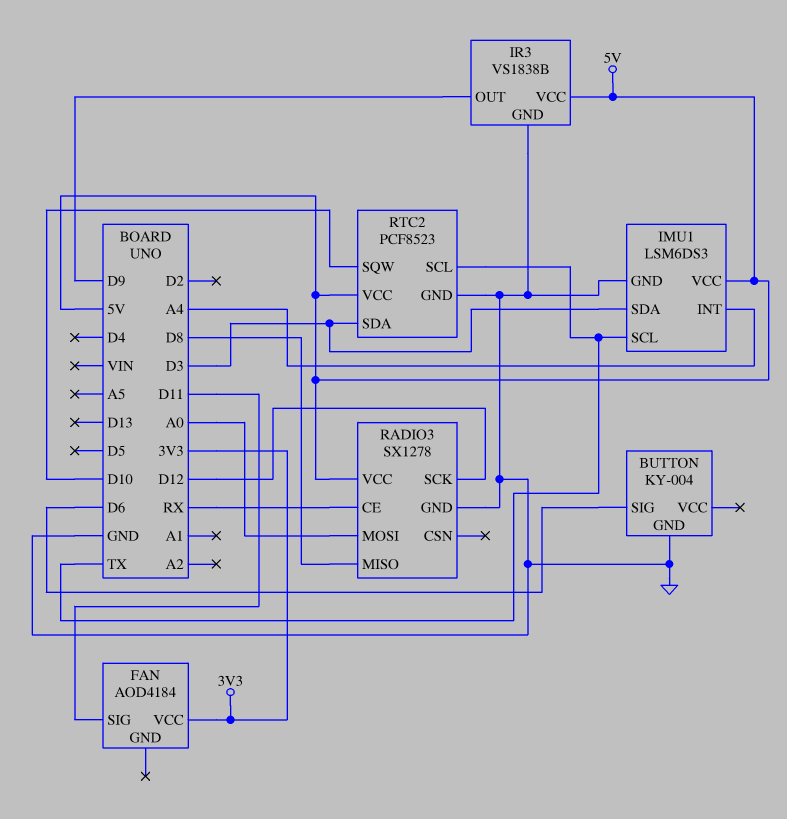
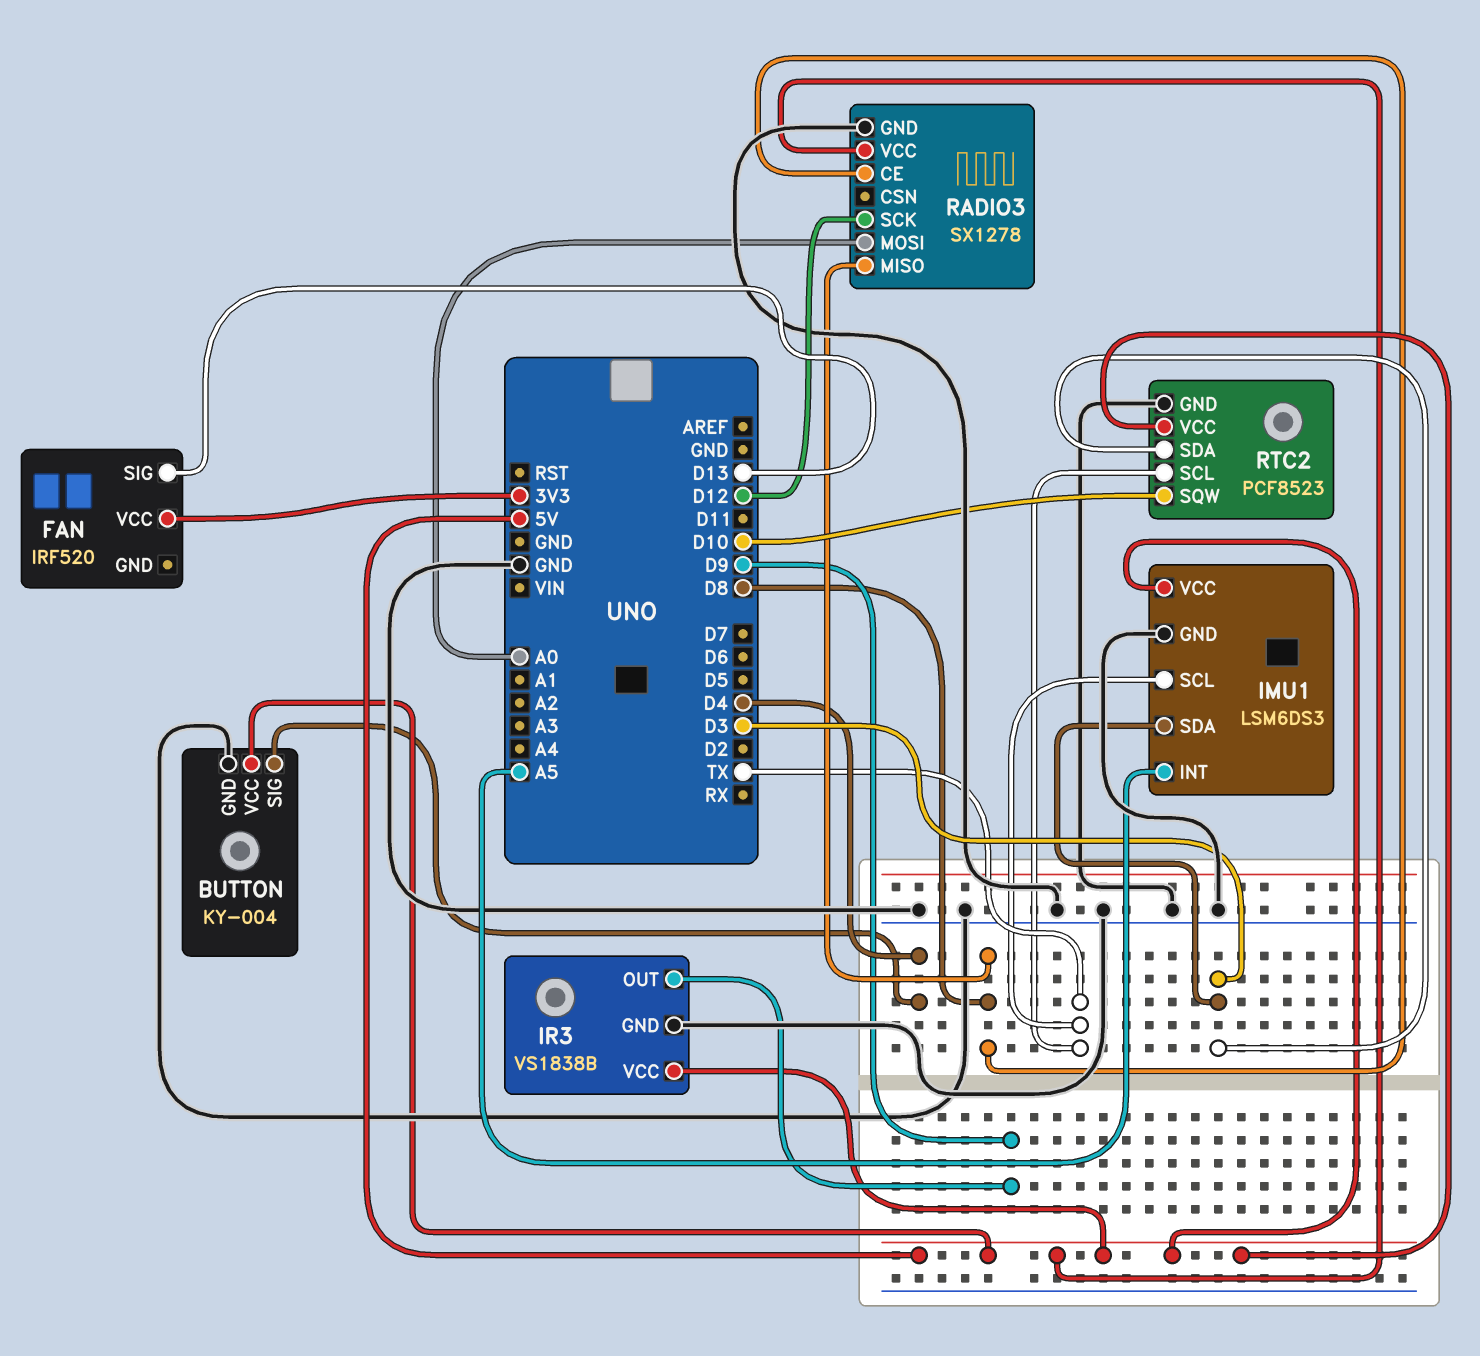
BUTTON pin SIG: D6 -> D4
BUTTON pin VCC: none -> 5V
FAN: AOD4184 -> IRF520
FAN pin SIG: D11 -> D13
IMU1 pin INT: A4 -> A5
RADIO3 pin CE: RX -> D8

